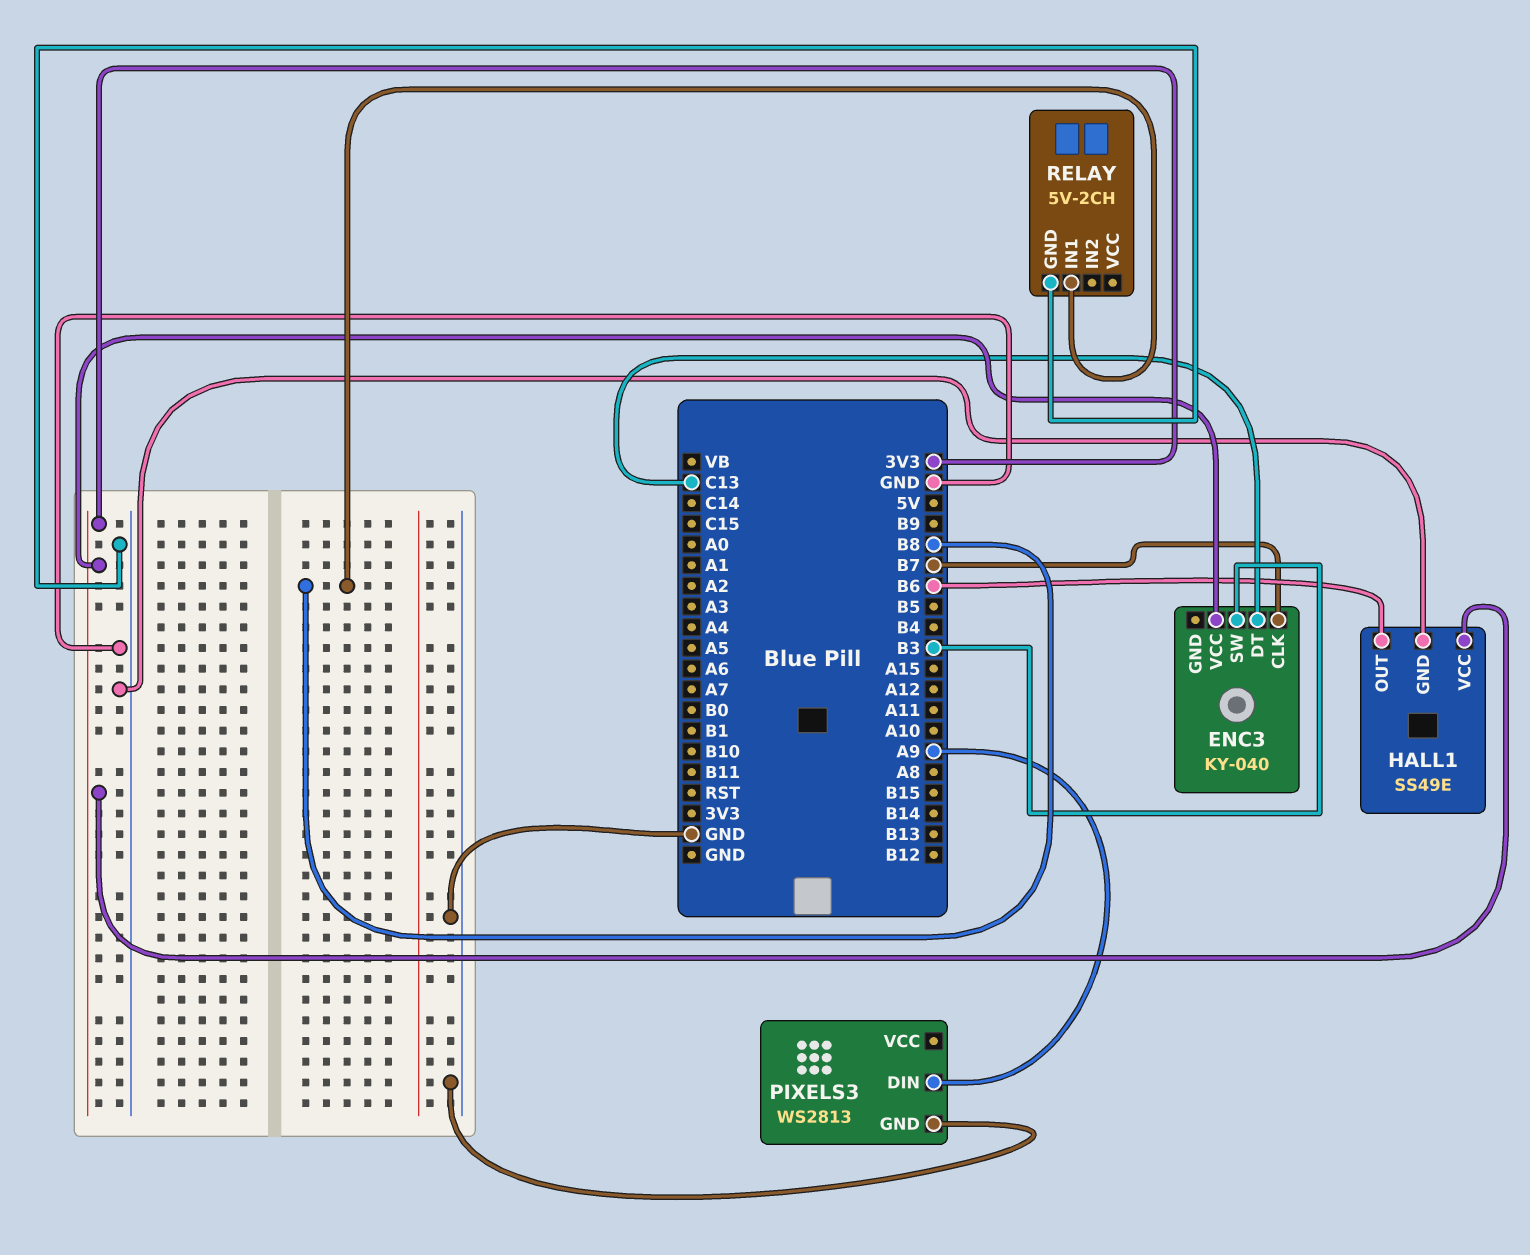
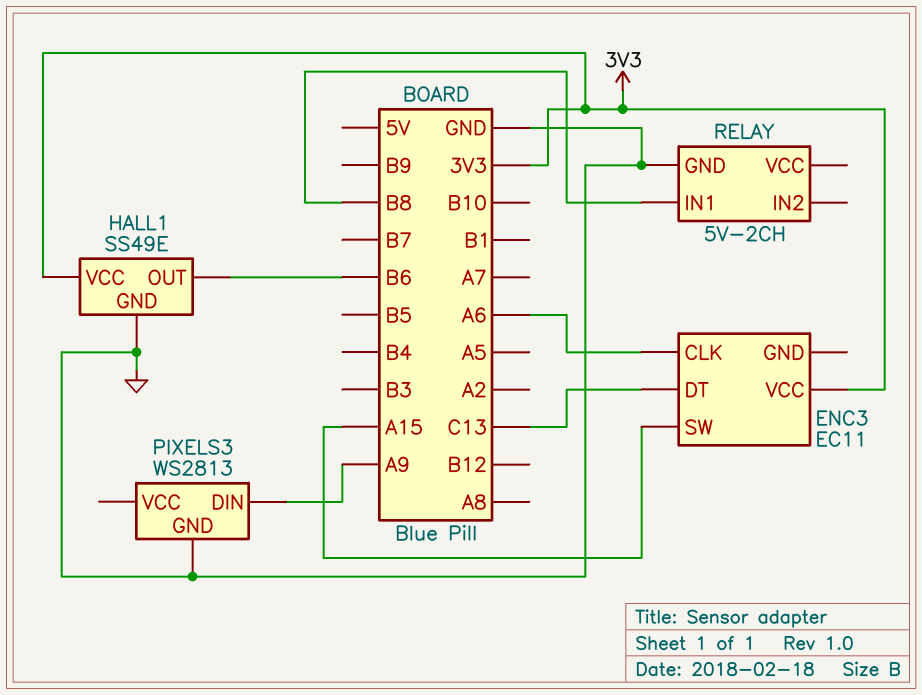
ENC3: KY-040 -> EC11
ENC3 pin CLK: B7 -> A6
ENC3 pin SW: B3 -> A15

